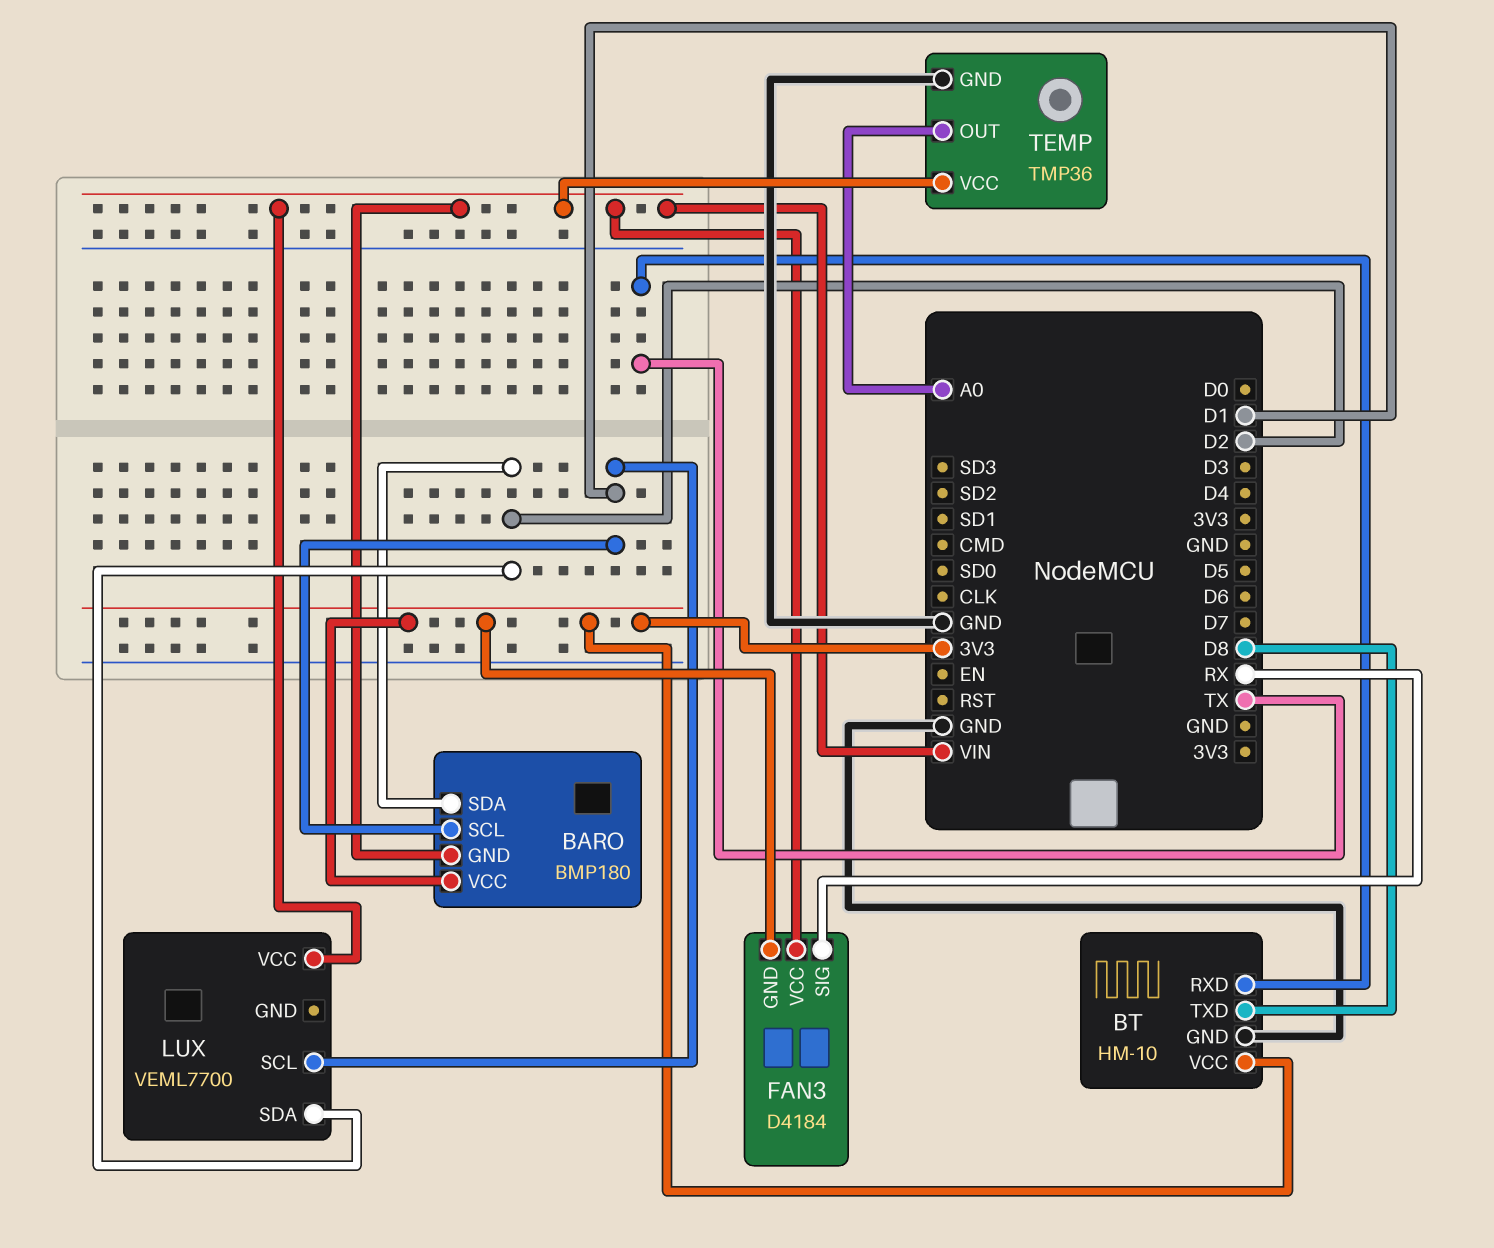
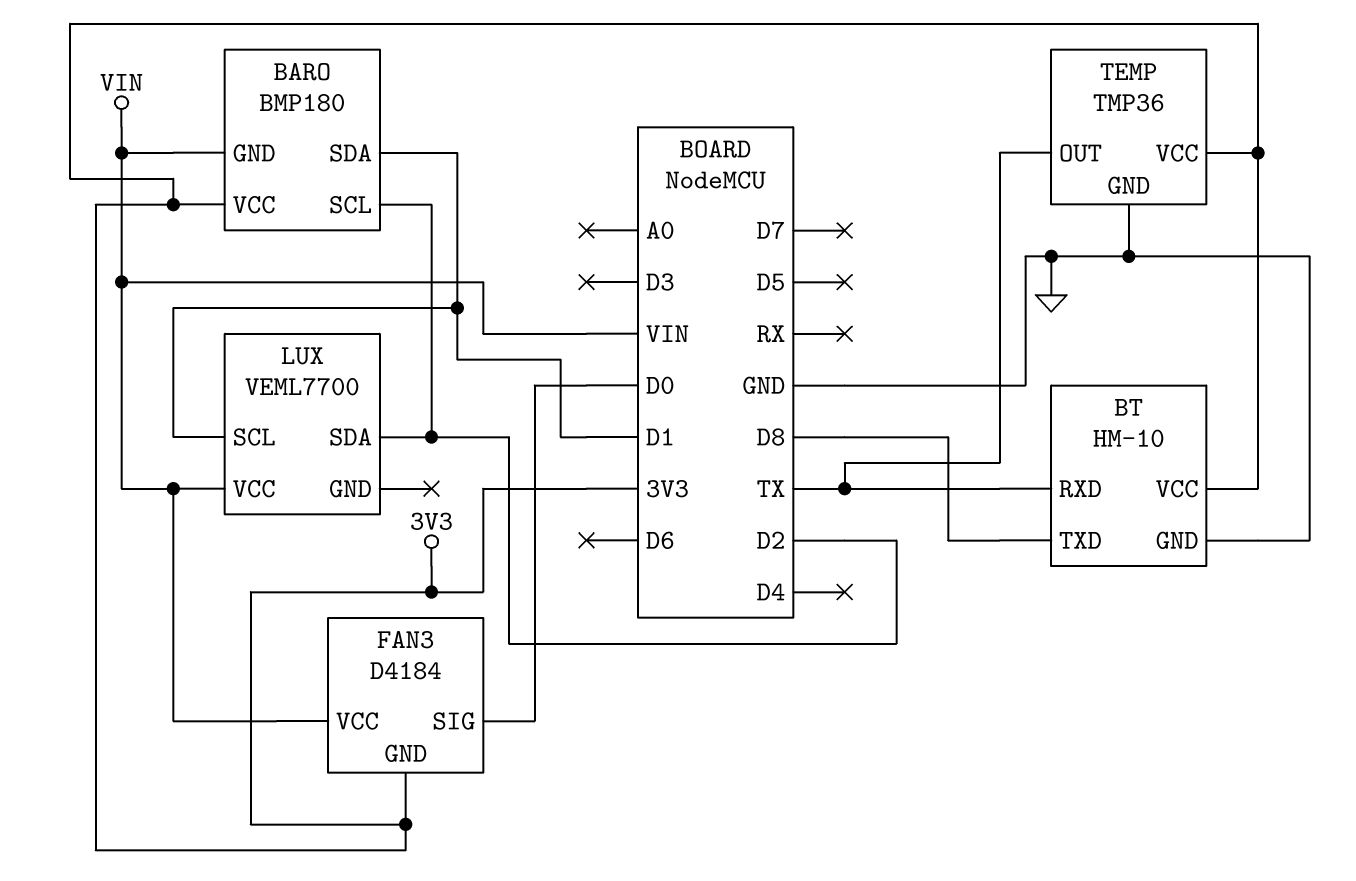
BARO pin SCL: D1 -> D2
BARO pin SDA: D2 -> D1
FAN3 pin SIG: RX -> D0
TEMP pin OUT: A0 -> TX
TEMP pin VCC: VIN -> 3V3

